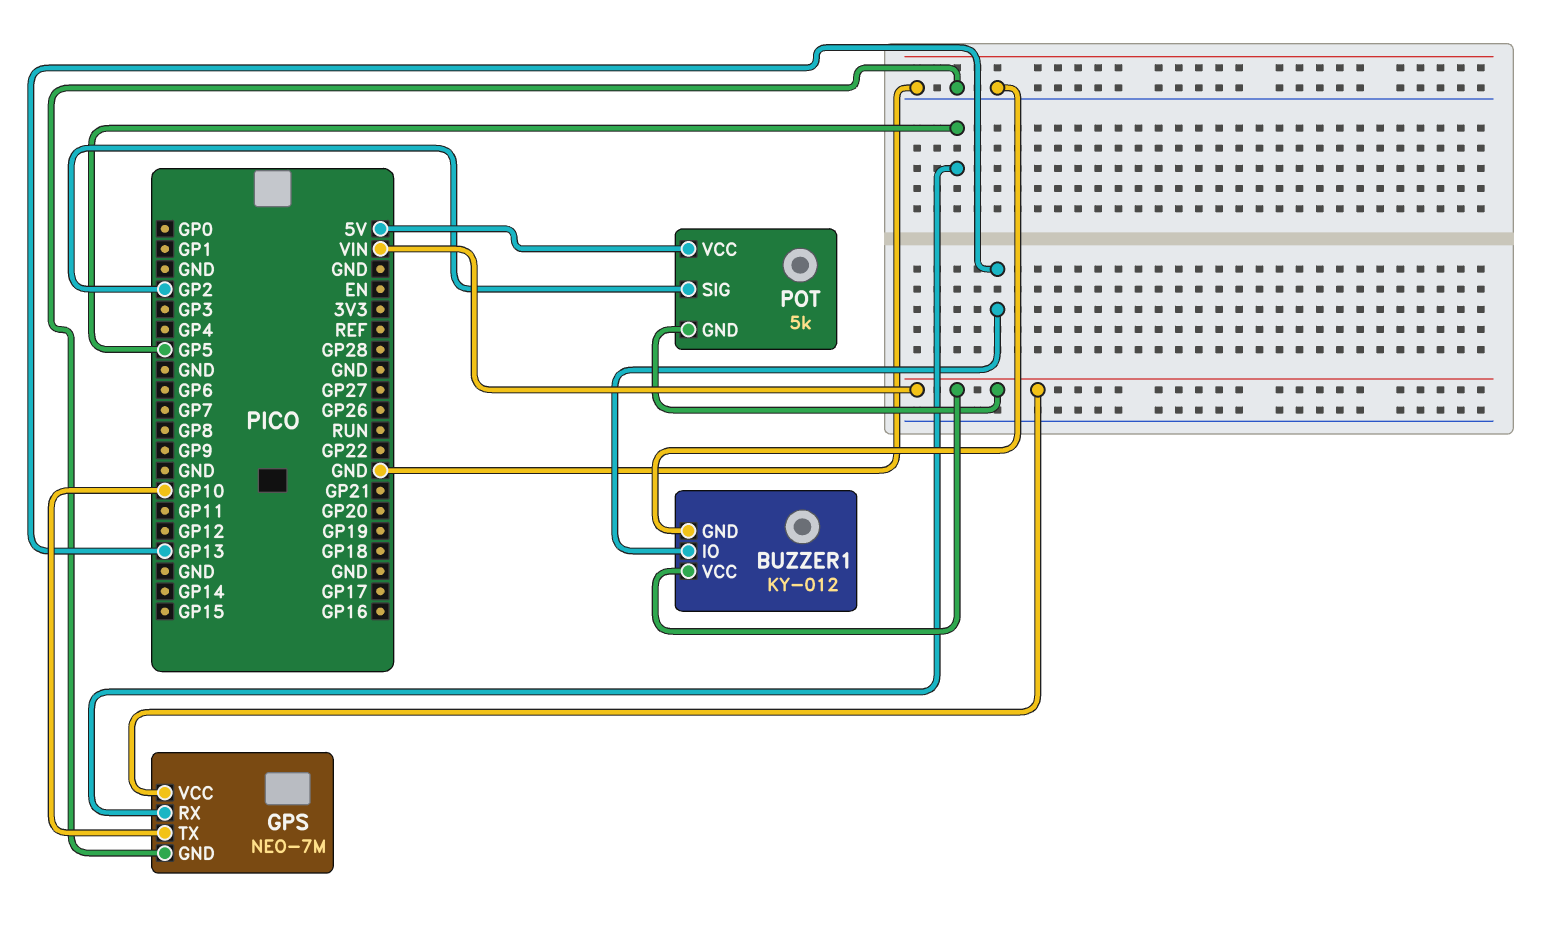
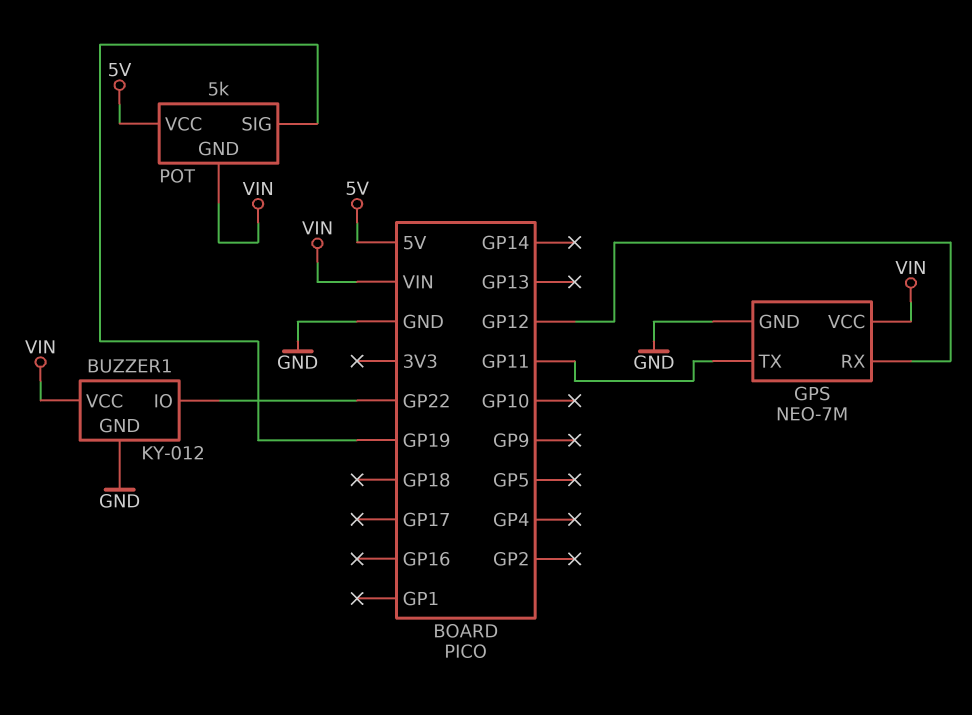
BUZZER1 pin IO: GP13 -> GP22
GPS pin RX: GP5 -> GP12
GPS pin TX: GP10 -> GP11
POT pin SIG: GP2 -> GP19

